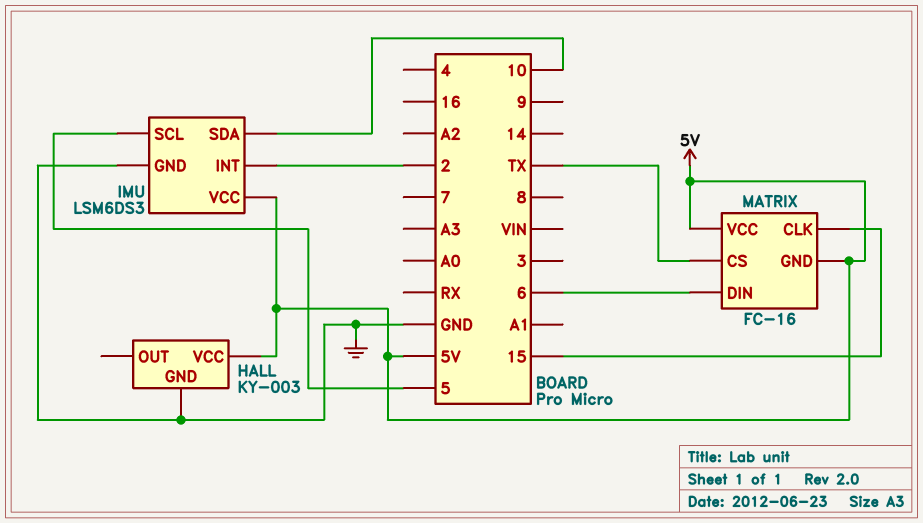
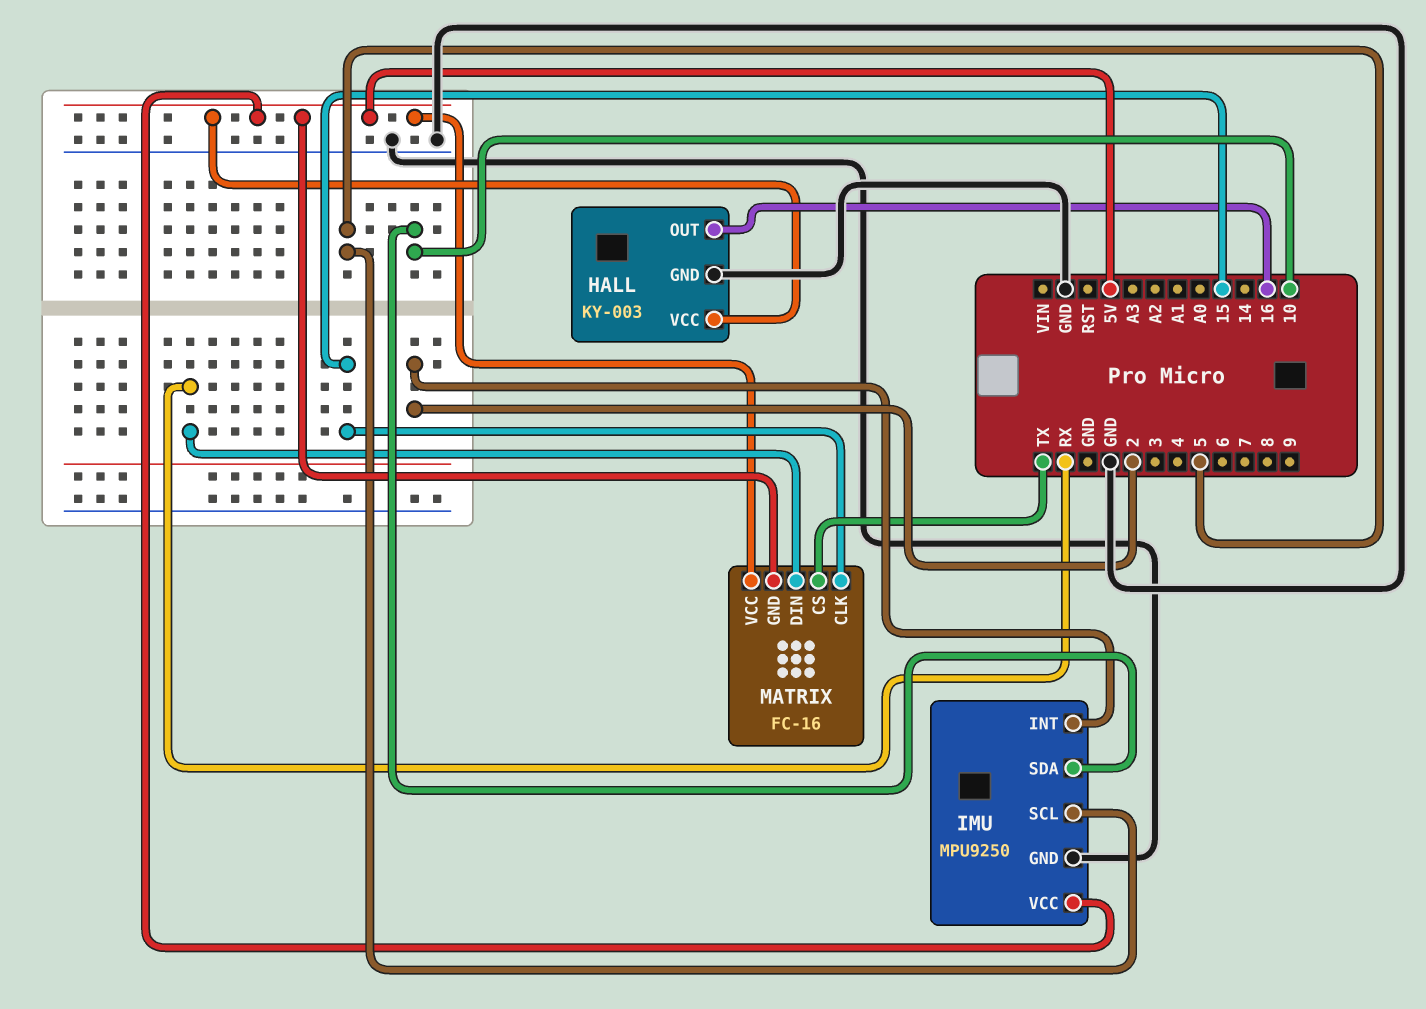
HALL pin OUT: none -> 16
IMU: LSM6DS3 -> MPU9250
MATRIX pin DIN: 6 -> RX

